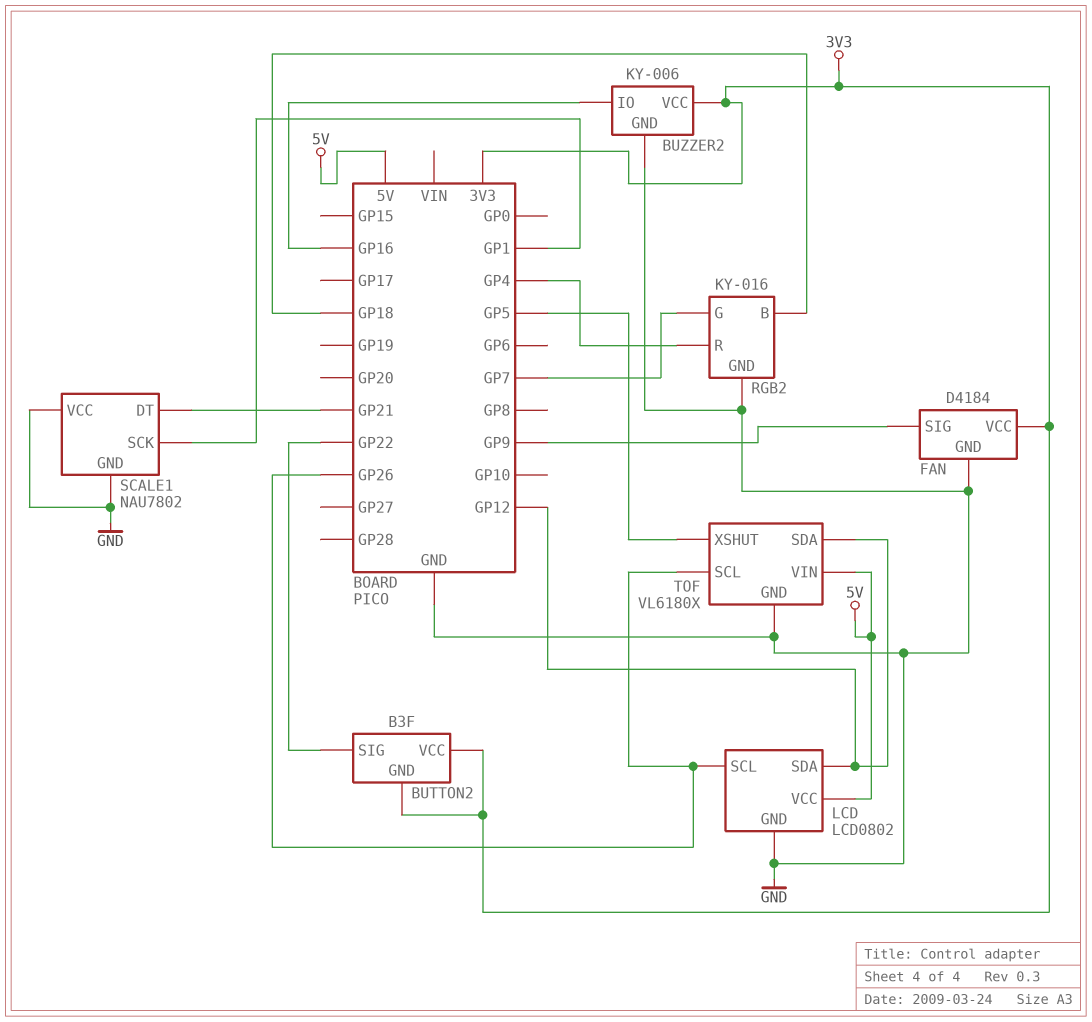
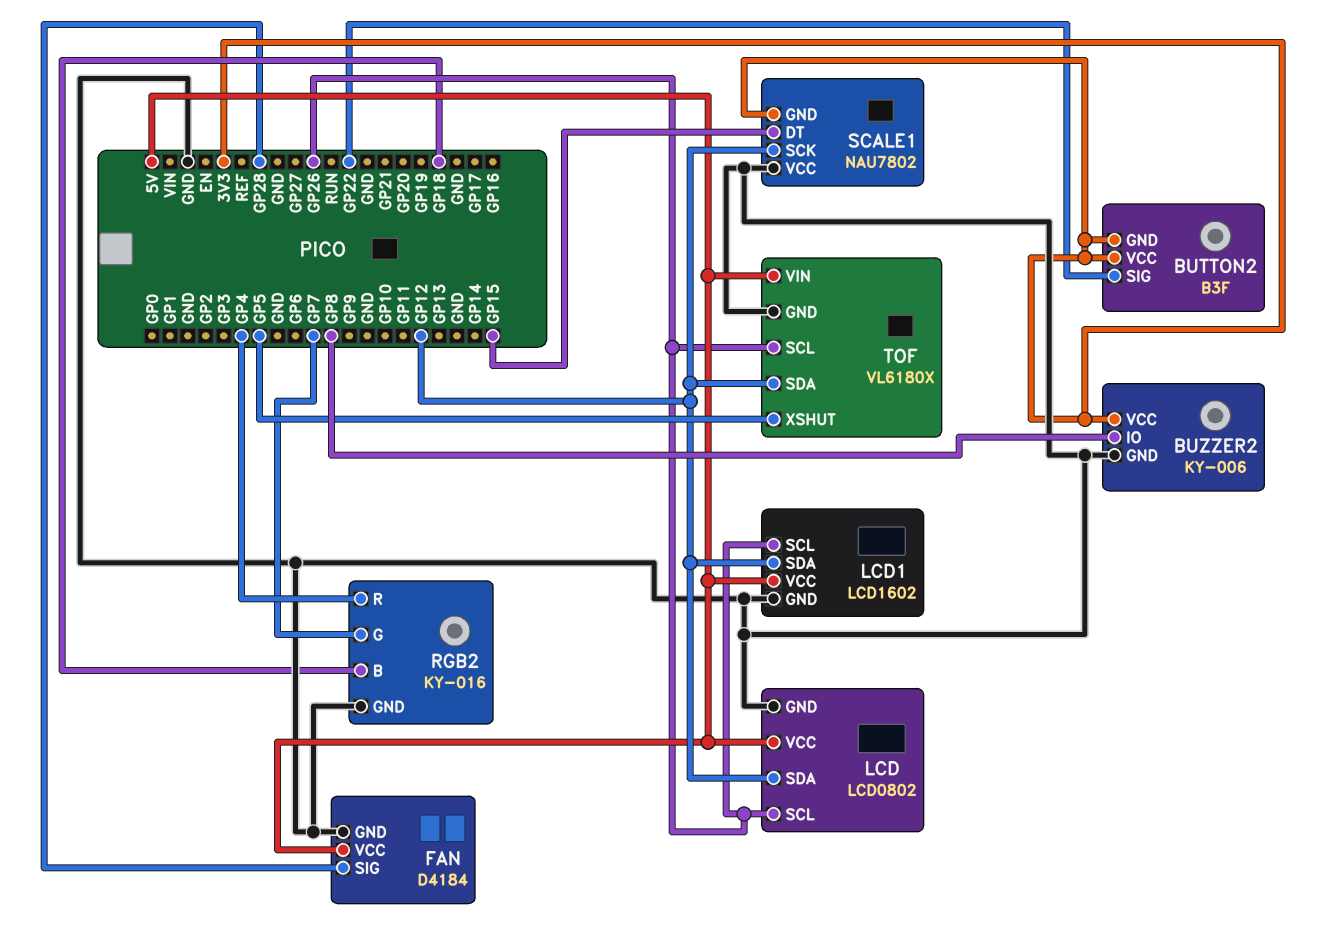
BUZZER2 pin IO: GP16 -> GP8
FAN pin SIG: GP9 -> GP28
FAN pin VCC: 3V3 -> 5V
LCD1: none -> LCD1602
LCD1 pin GND: none -> GND
LCD1 pin SCL: none -> GP26
LCD1 pin SDA: none -> GP12
LCD1 pin VCC: none -> 5V
SCALE1 pin DT: GP21 -> GP15
SCALE1 pin GND: GND -> 3V3
SCALE1 pin SCK: GP1 -> GP12

